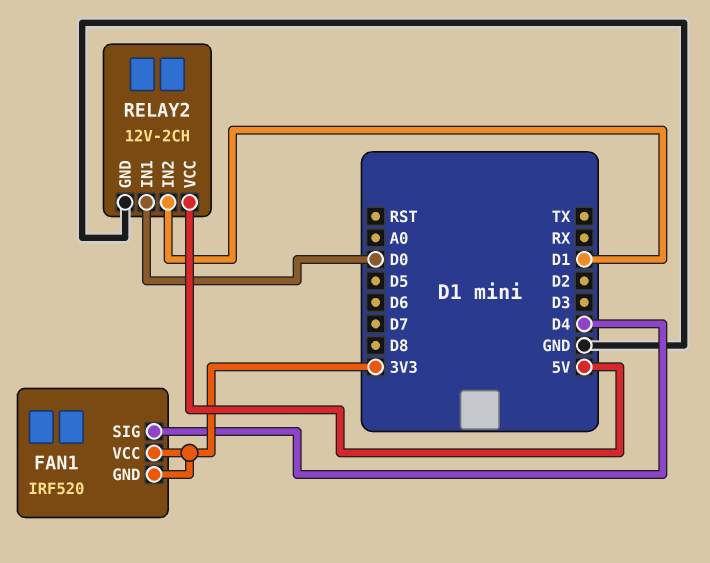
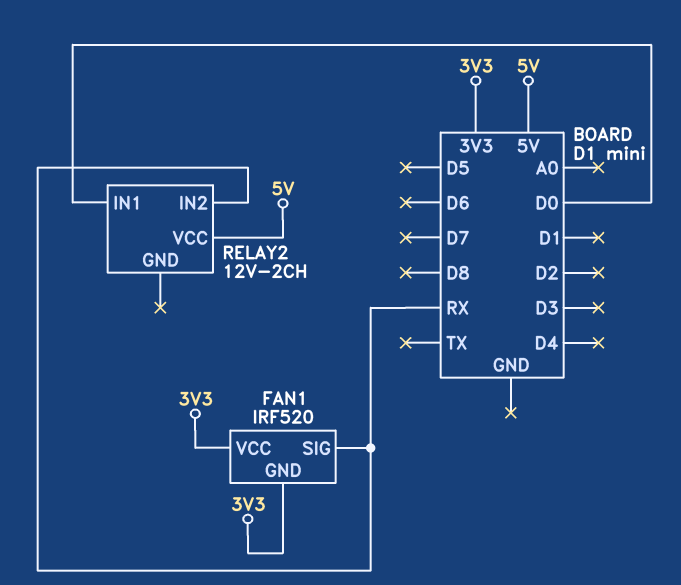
FAN1 pin SIG: D4 -> RX
RELAY2 pin GND: GND -> none
RELAY2 pin IN2: D1 -> RX

